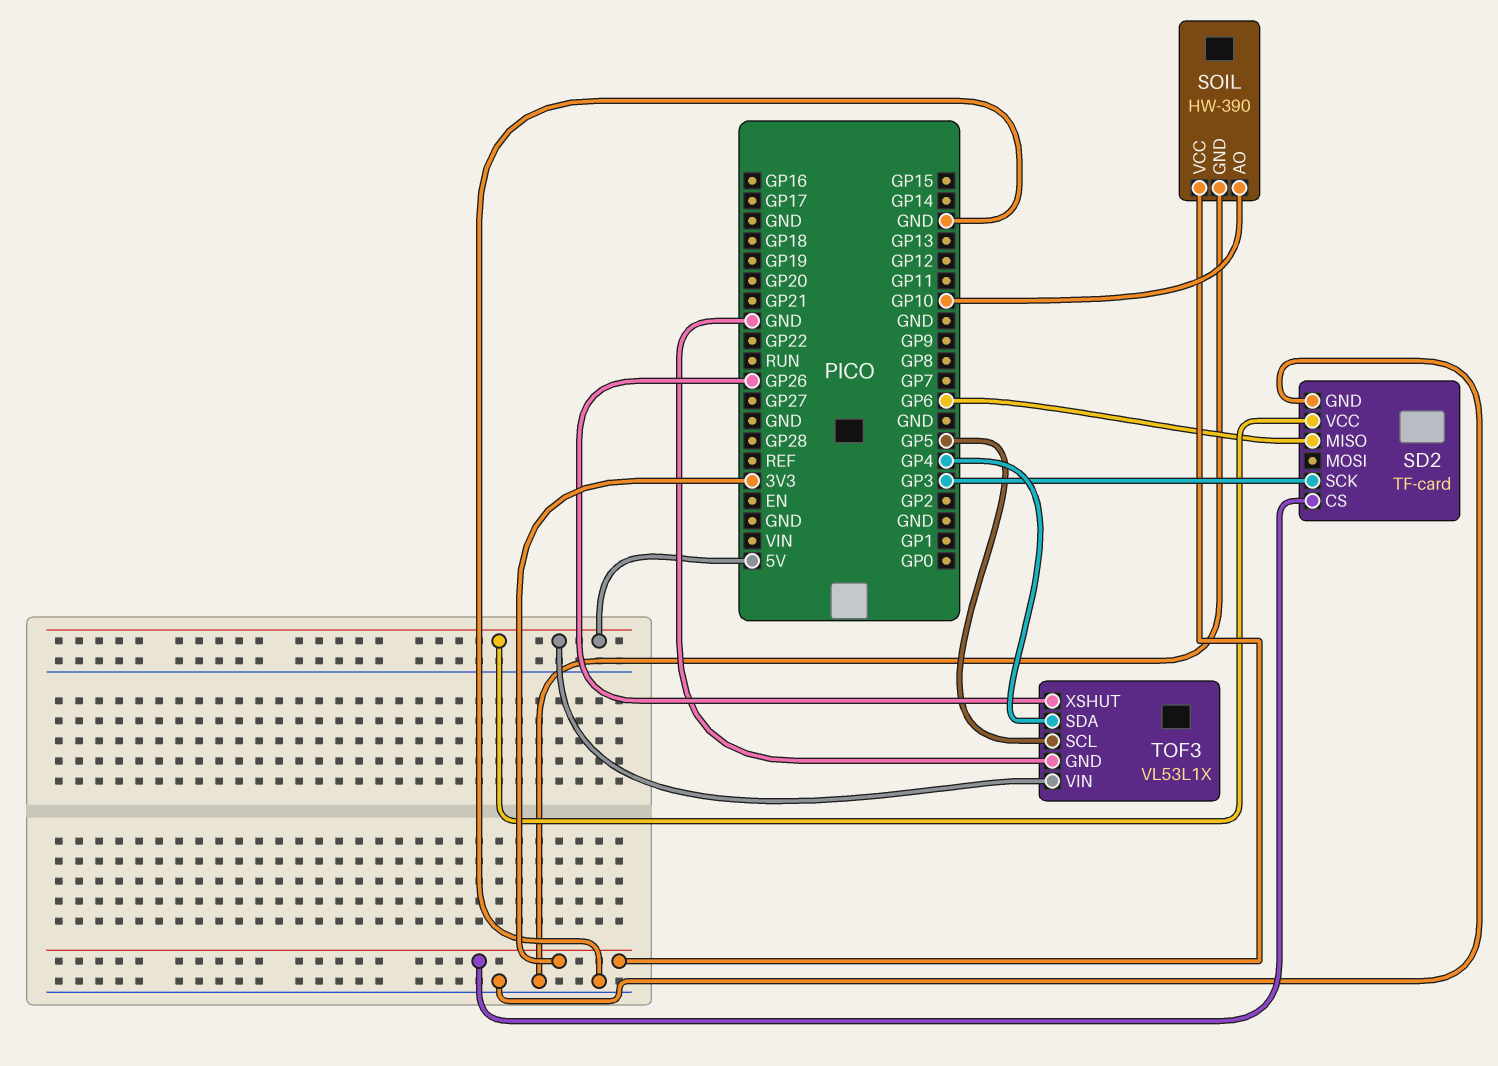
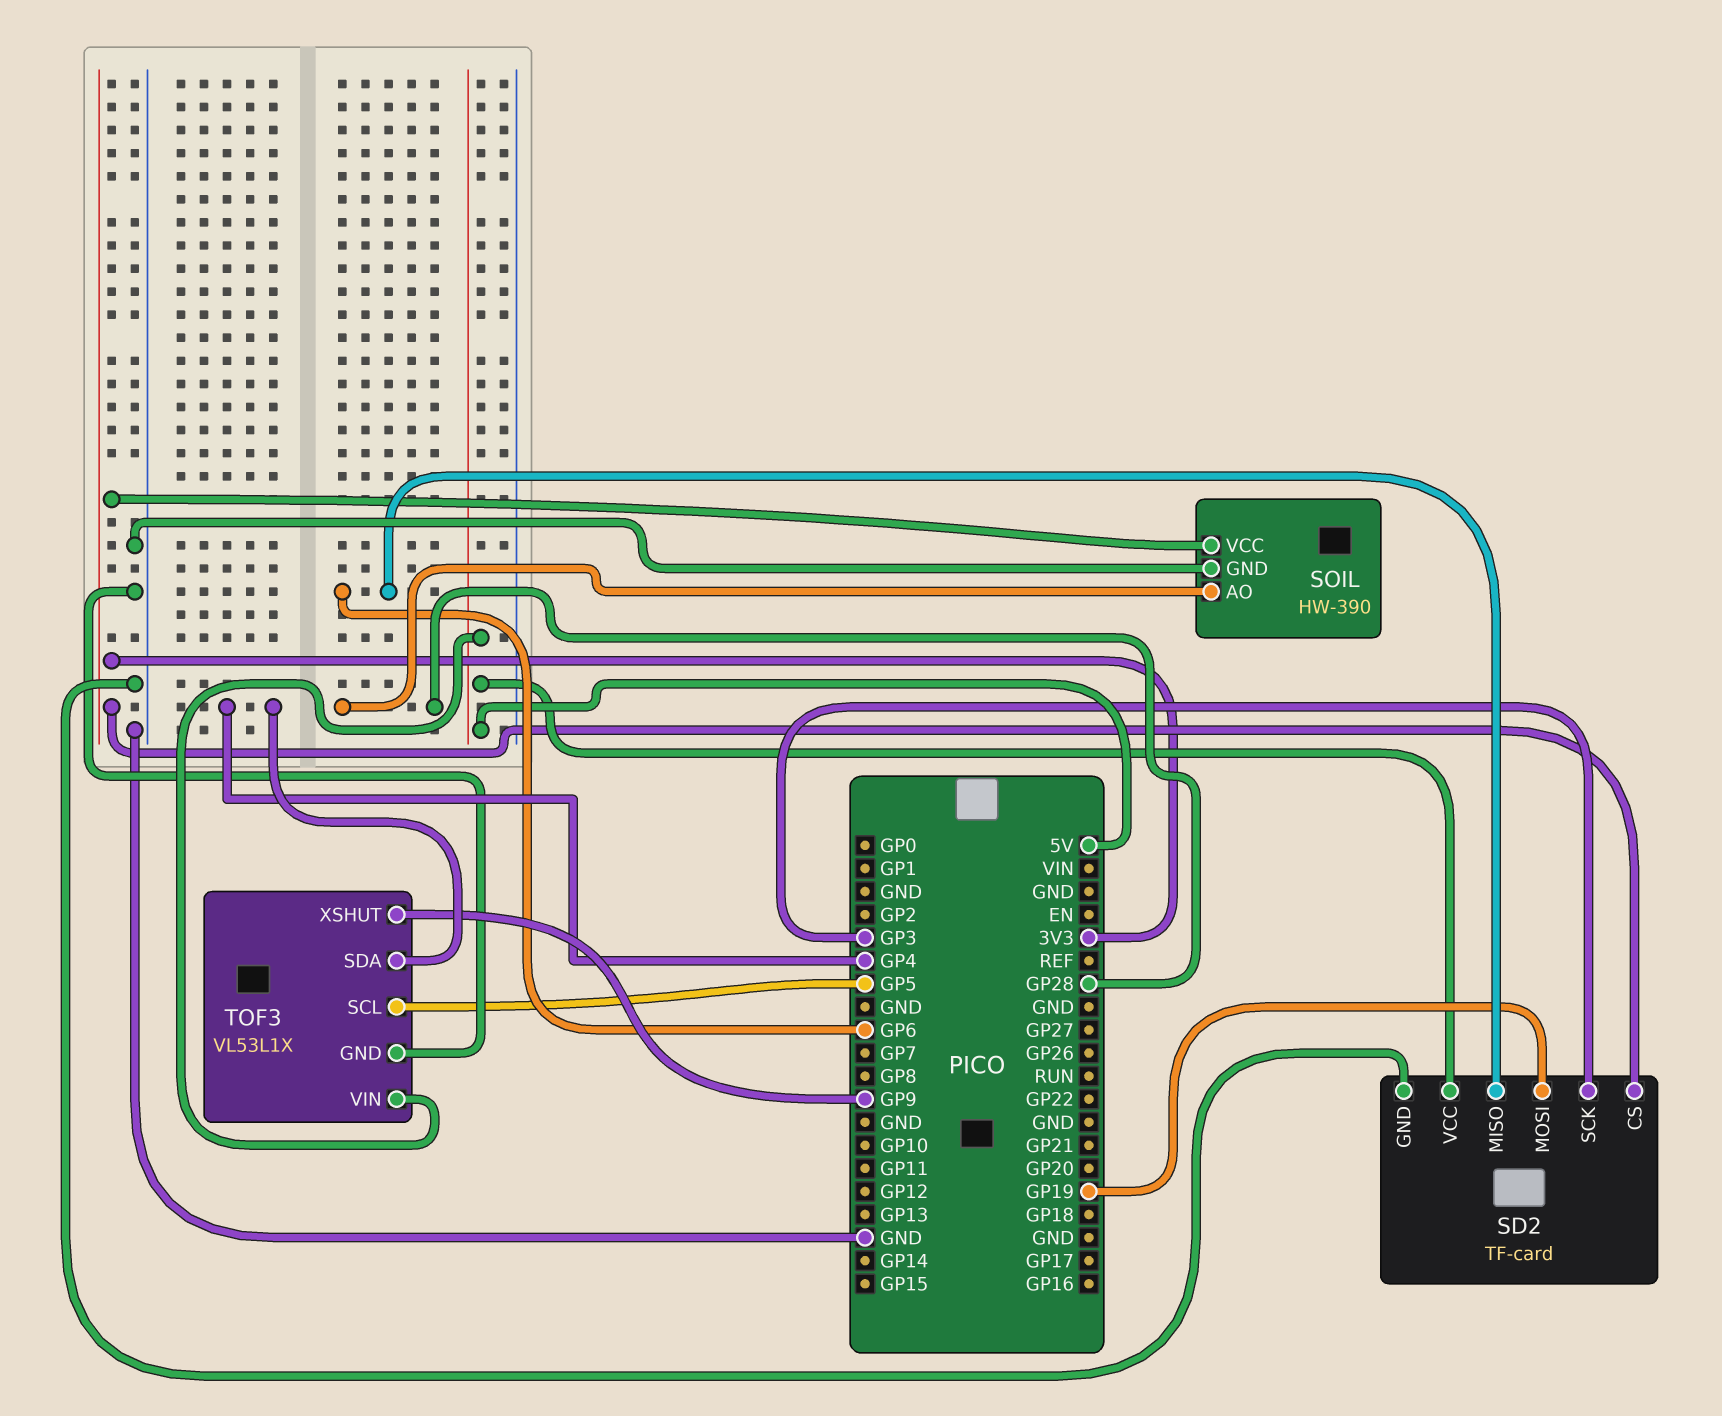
SD2 pin MOSI: none -> GP19
SOIL pin AO: GP10 -> GP28
TOF3 pin XSHUT: GP26 -> GP9

